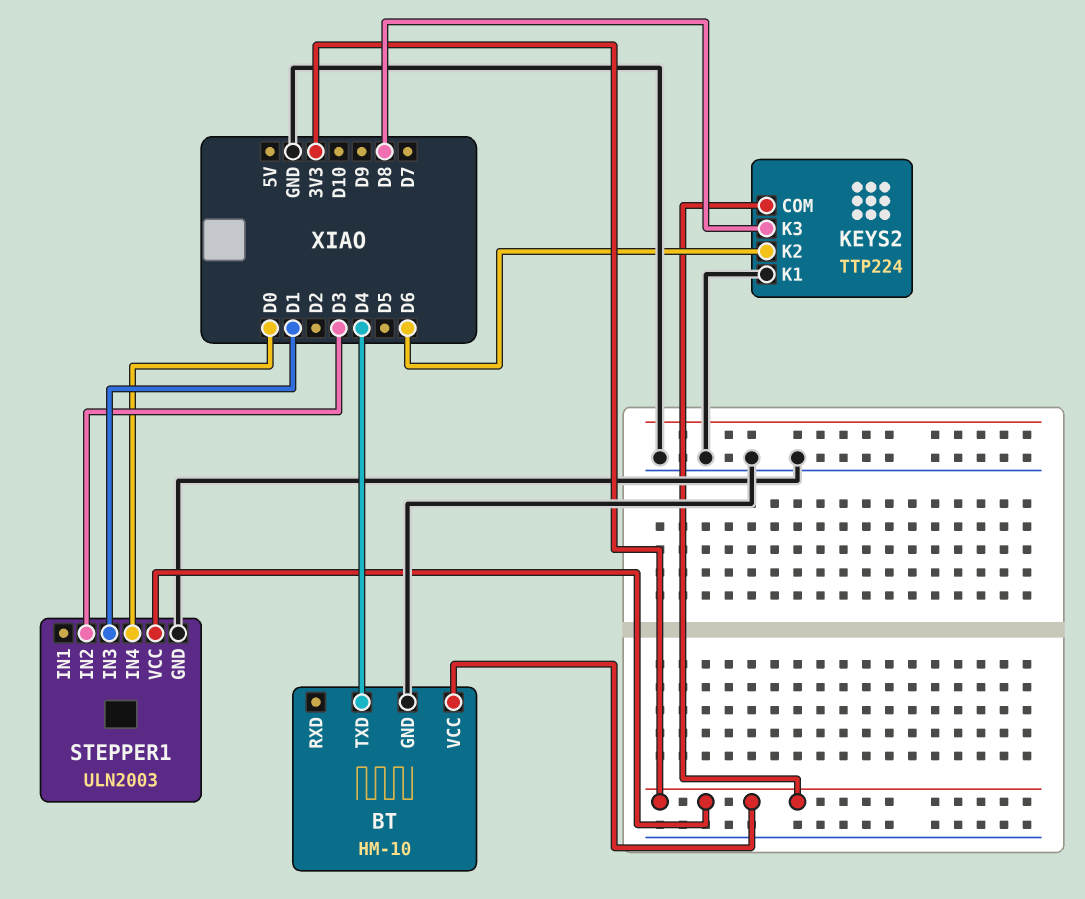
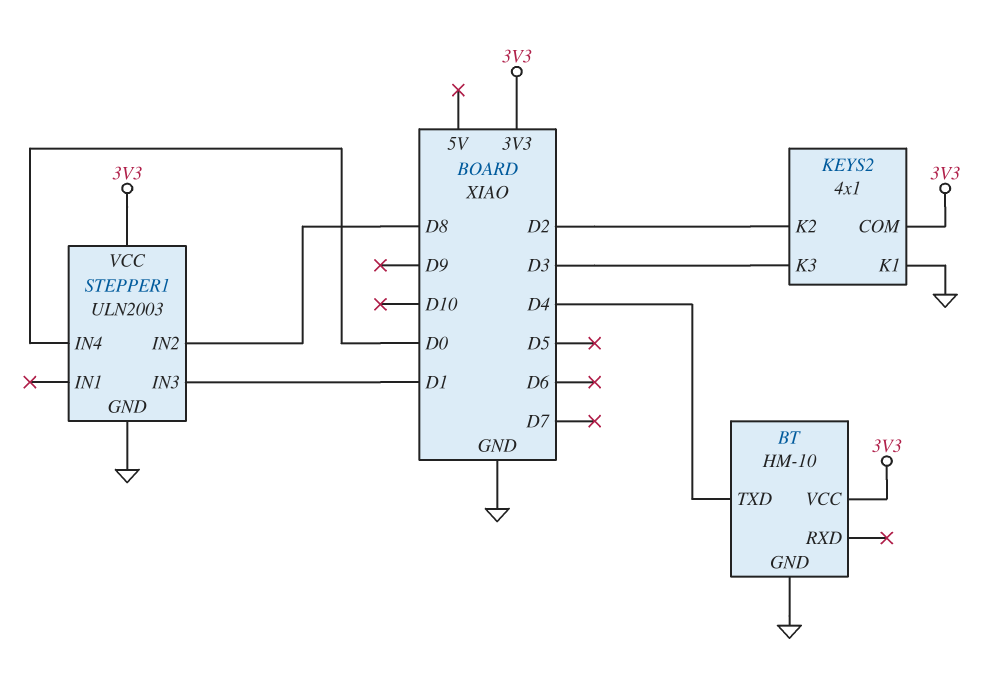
KEYS2: TTP224 -> 4x1
KEYS2 pin K2: D6 -> D2
KEYS2 pin K3: D8 -> D3
STEPPER1 pin IN2: D3 -> D8

